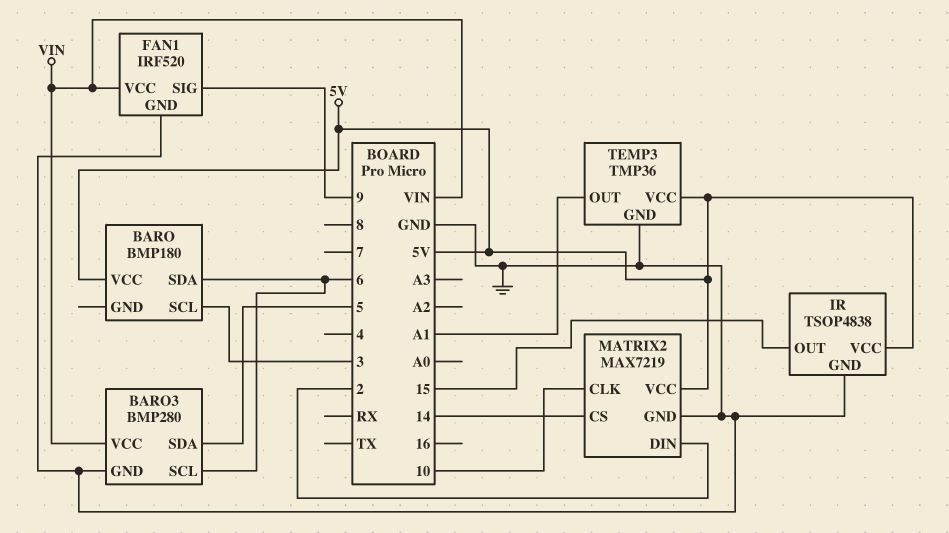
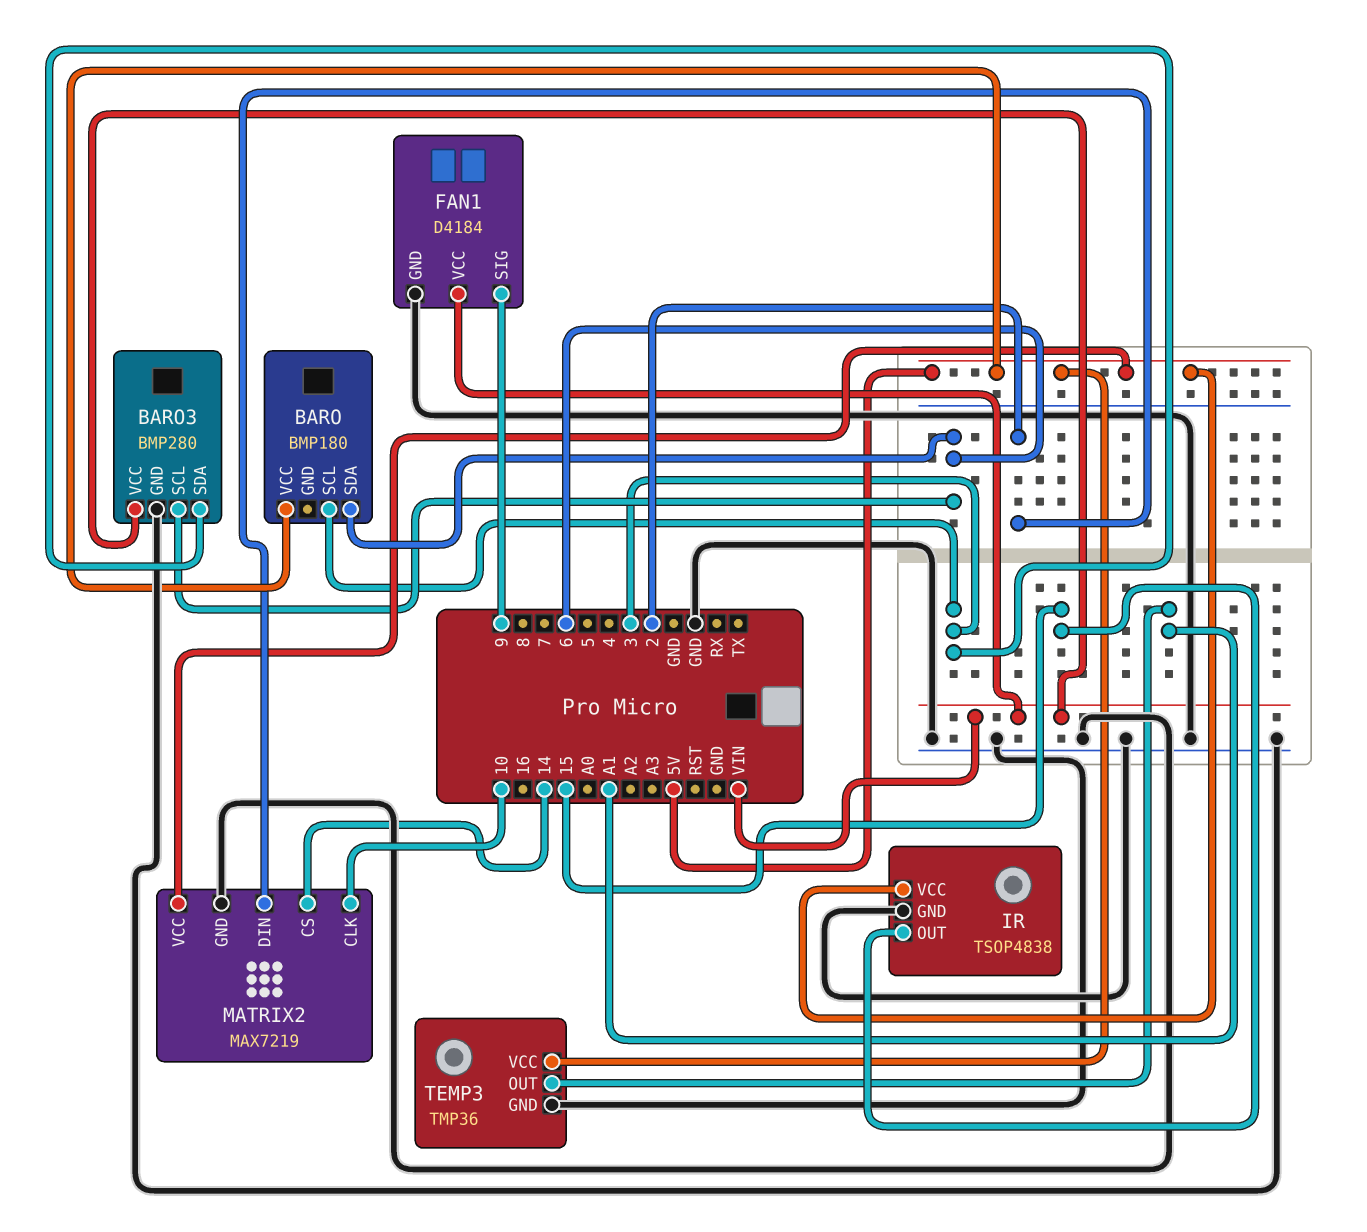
BARO3 pin SDA: 5 -> 3
FAN1: IRF520 -> D4184

